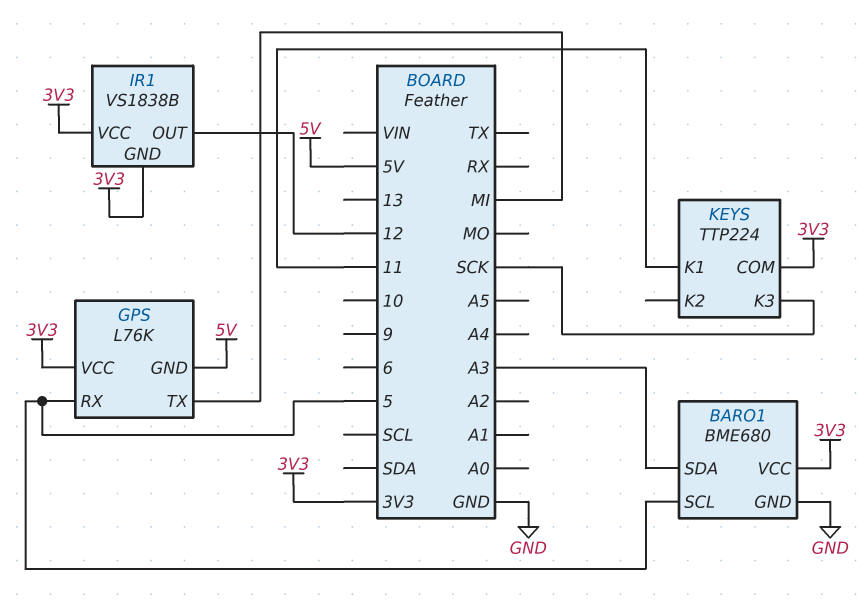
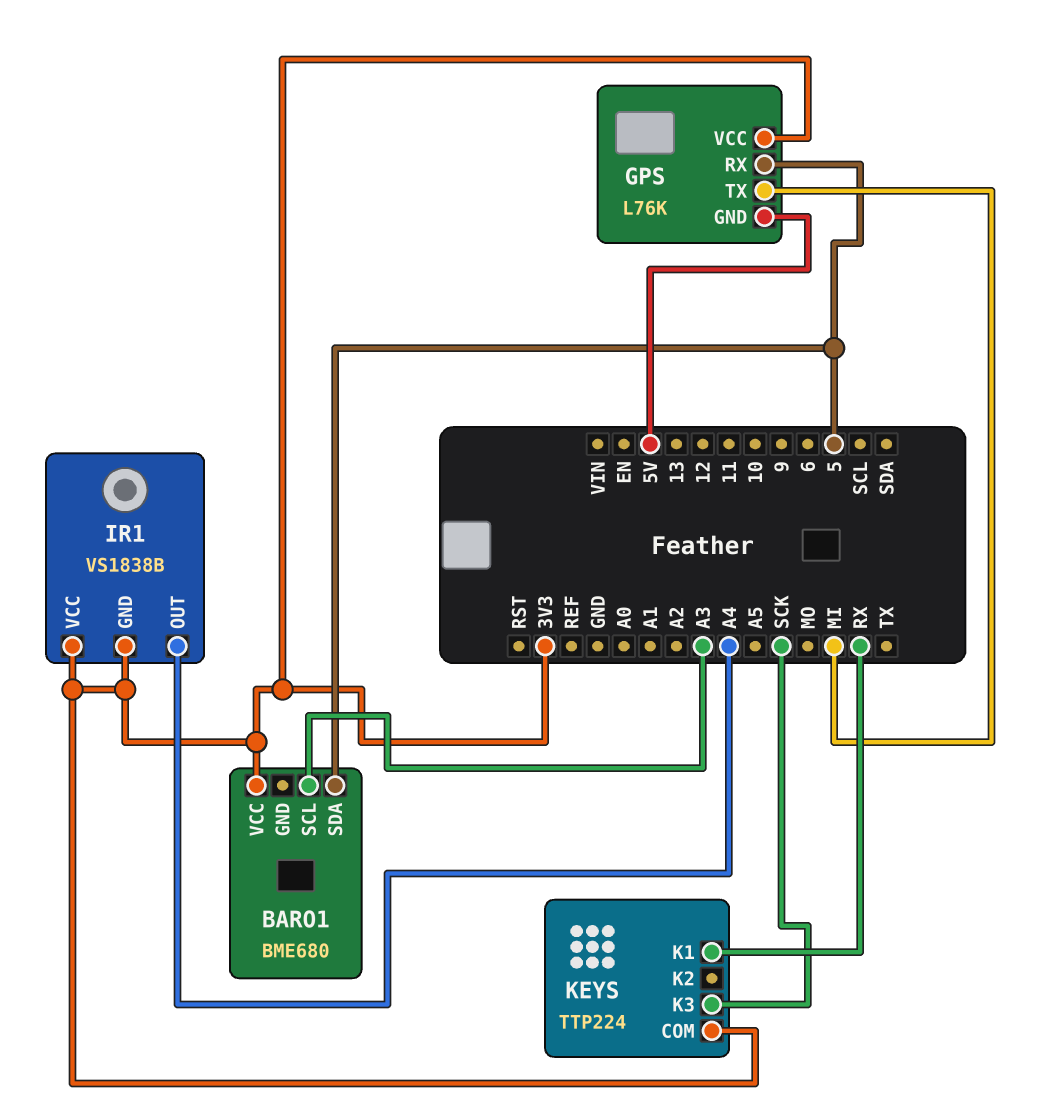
BARO1 pin GND: GND -> none
BARO1 pin SCL: 5 -> A3
BARO1 pin SDA: A3 -> 5
IR1 pin OUT: 12 -> A4
KEYS pin K1: 11 -> RX

